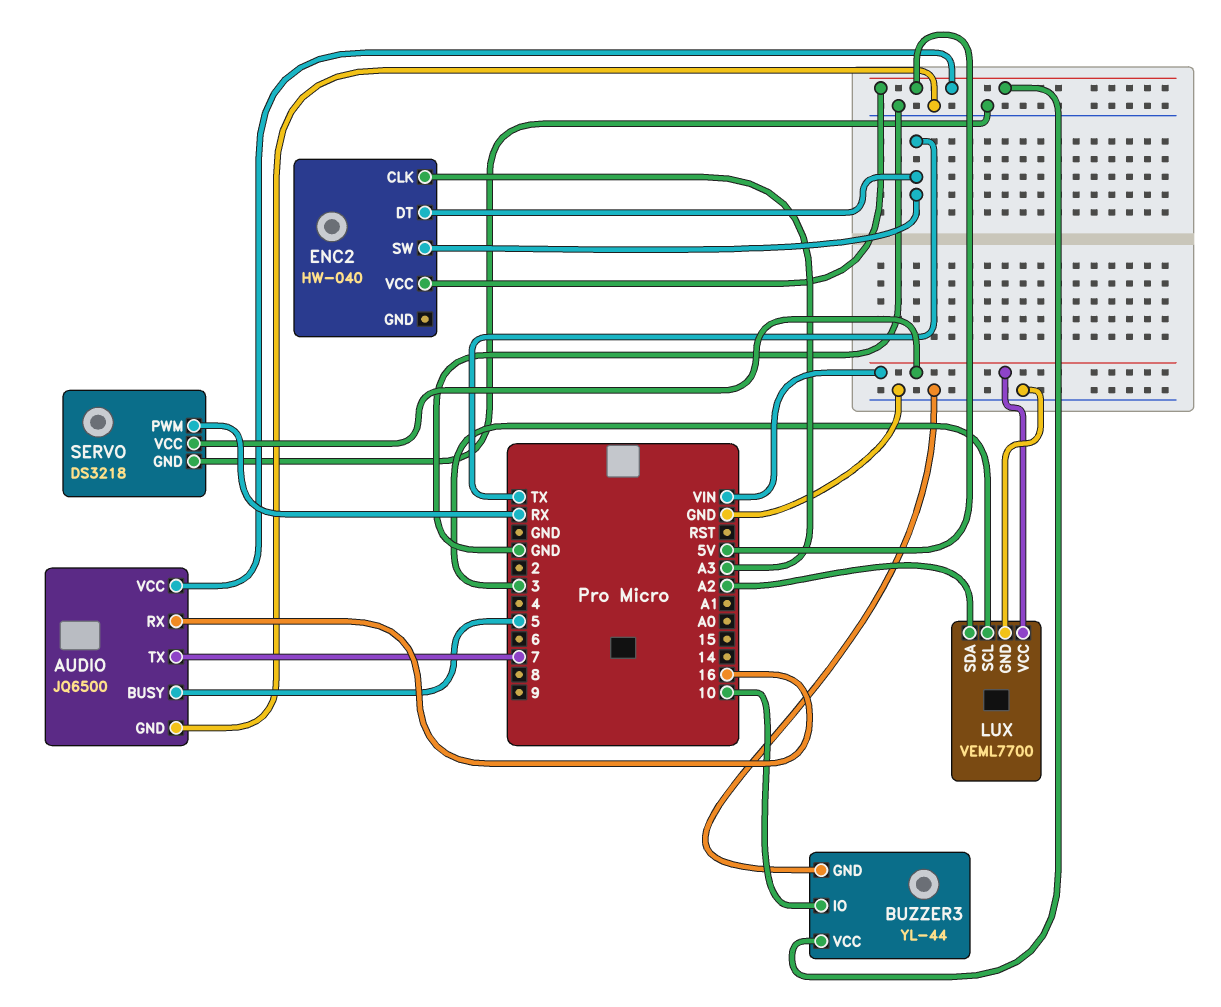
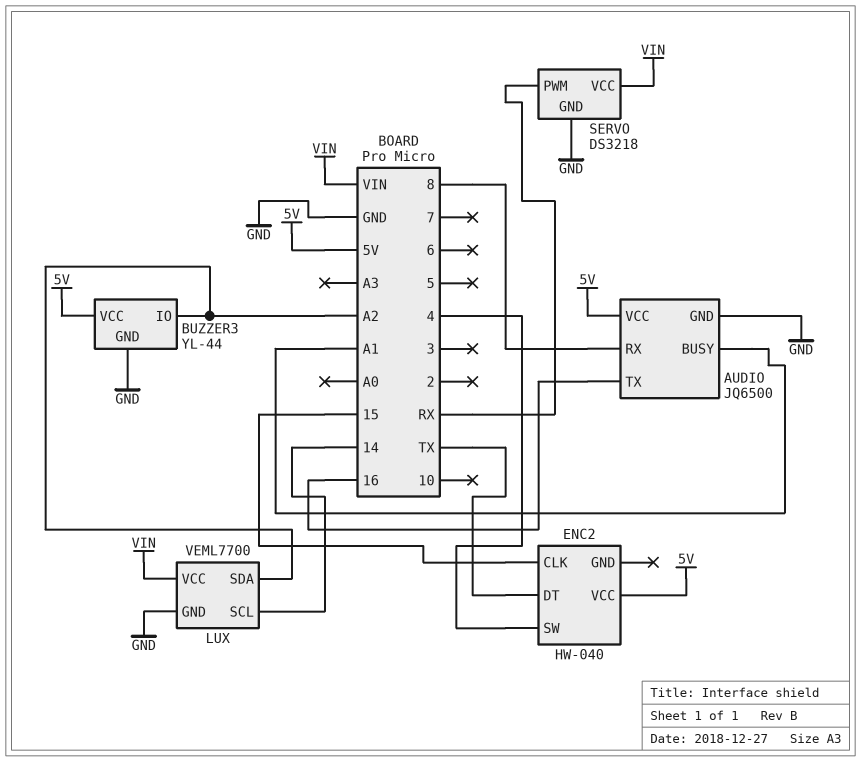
AUDIO pin BUSY: 5 -> A1
AUDIO pin RX: 16 -> 8
AUDIO pin TX: 7 -> 16
BUZZER3 pin IO: 10 -> A2
ENC2 pin CLK: A3 -> 15
ENC2 pin SW: TX -> 4
LUX pin SCL: 3 -> 14

